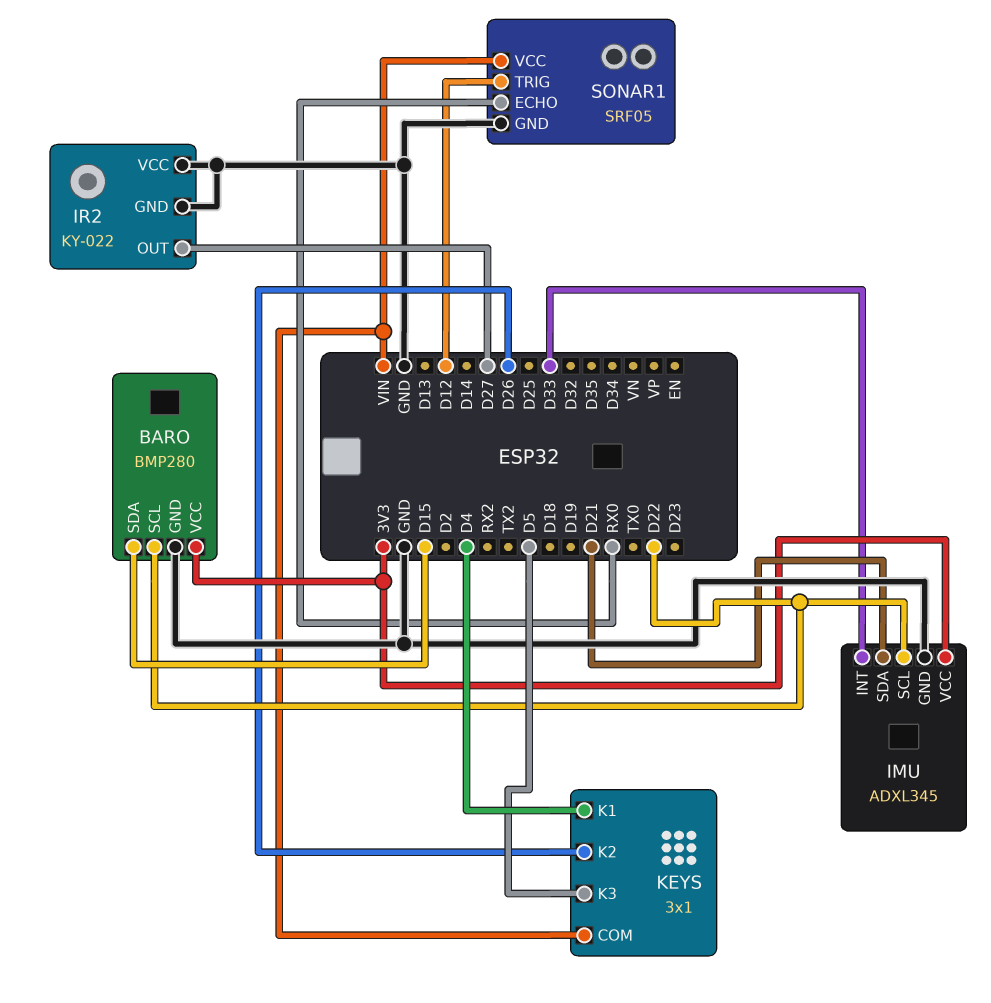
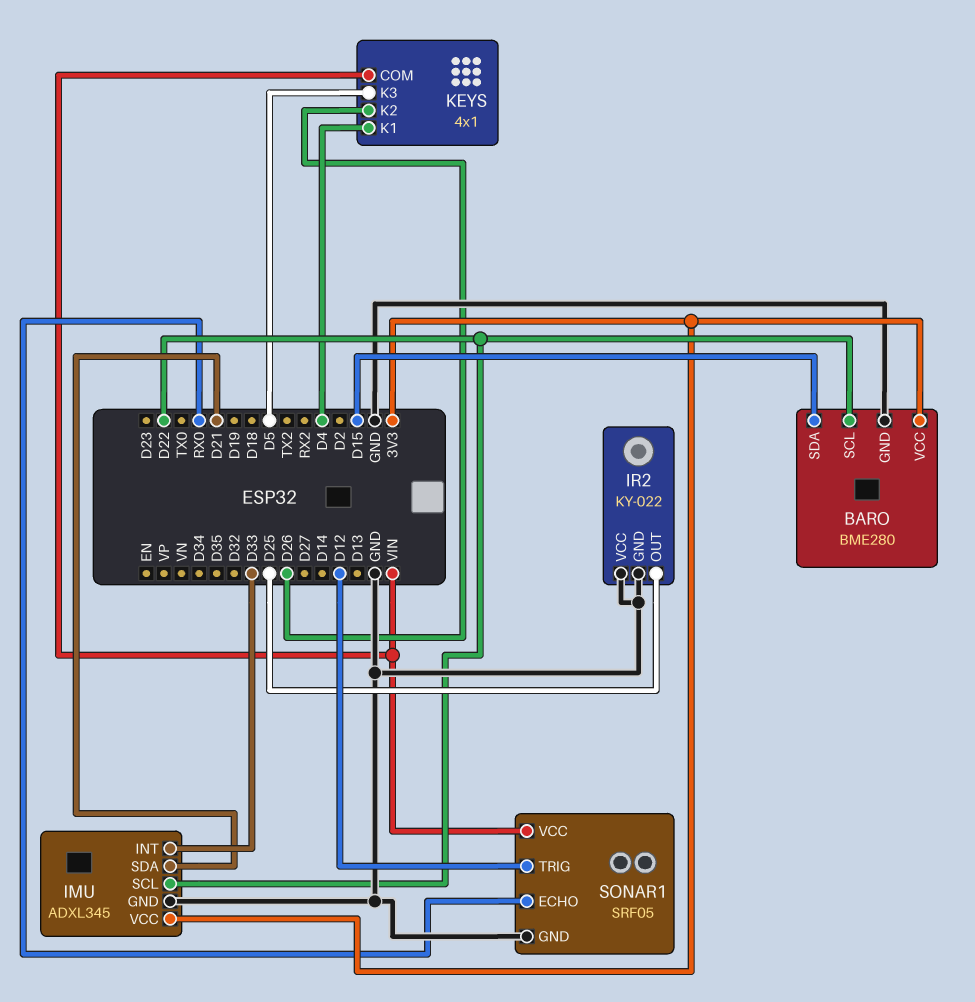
BARO: BMP280 -> BME280
IR2 pin OUT: D27 -> D25
KEYS: 3x1 -> 4x1

